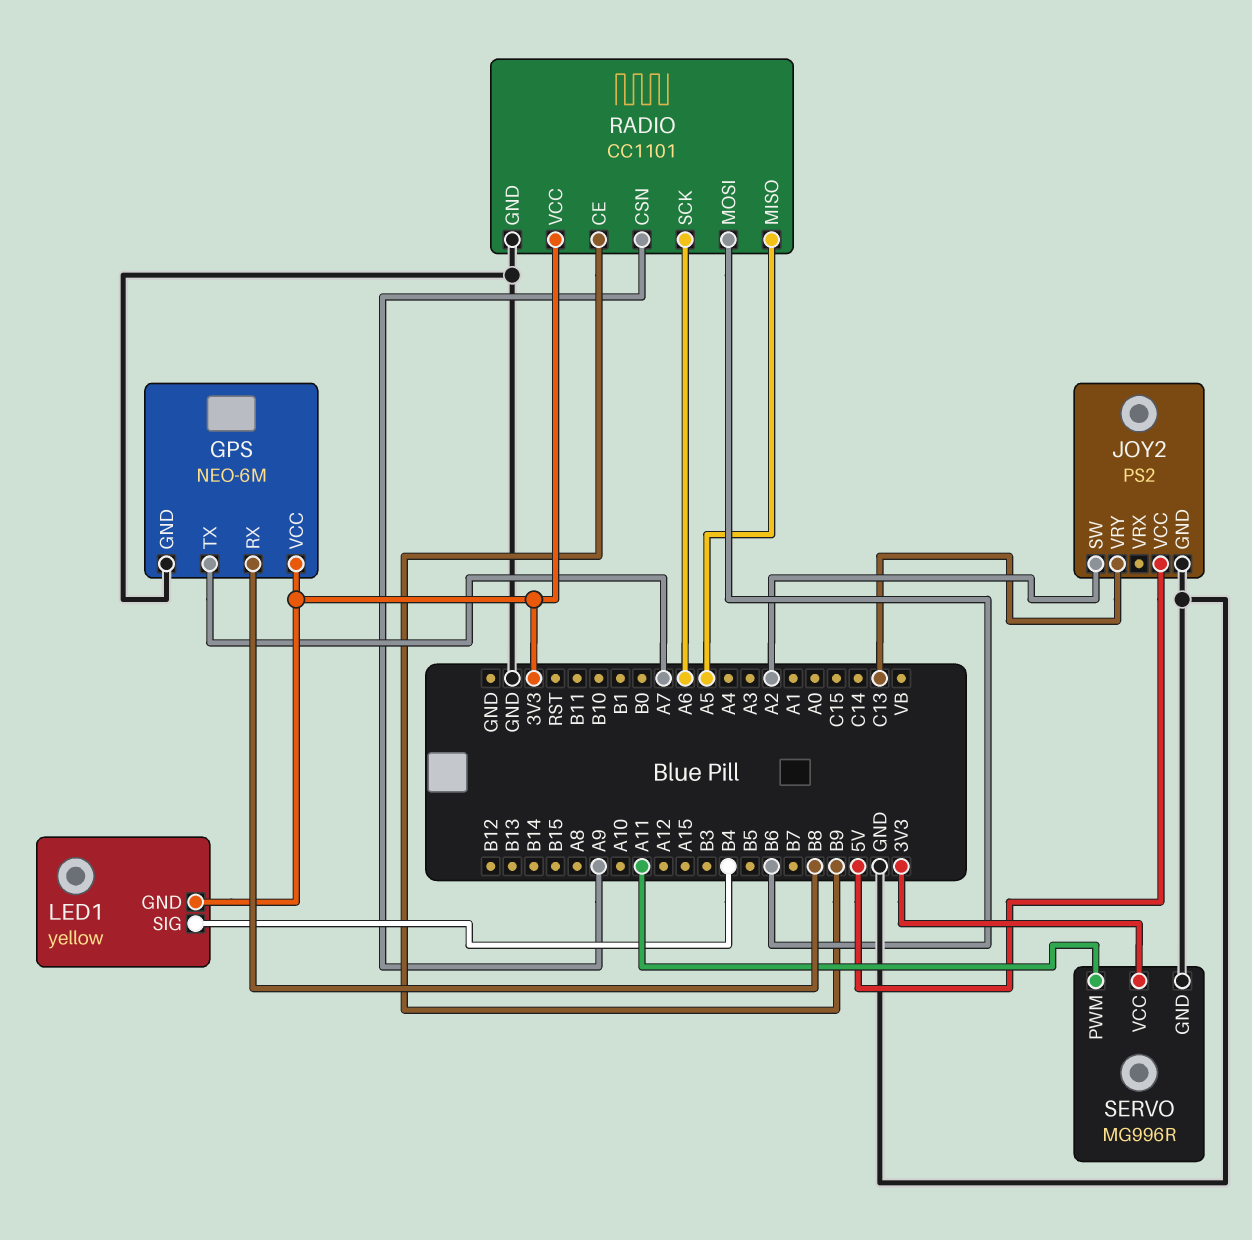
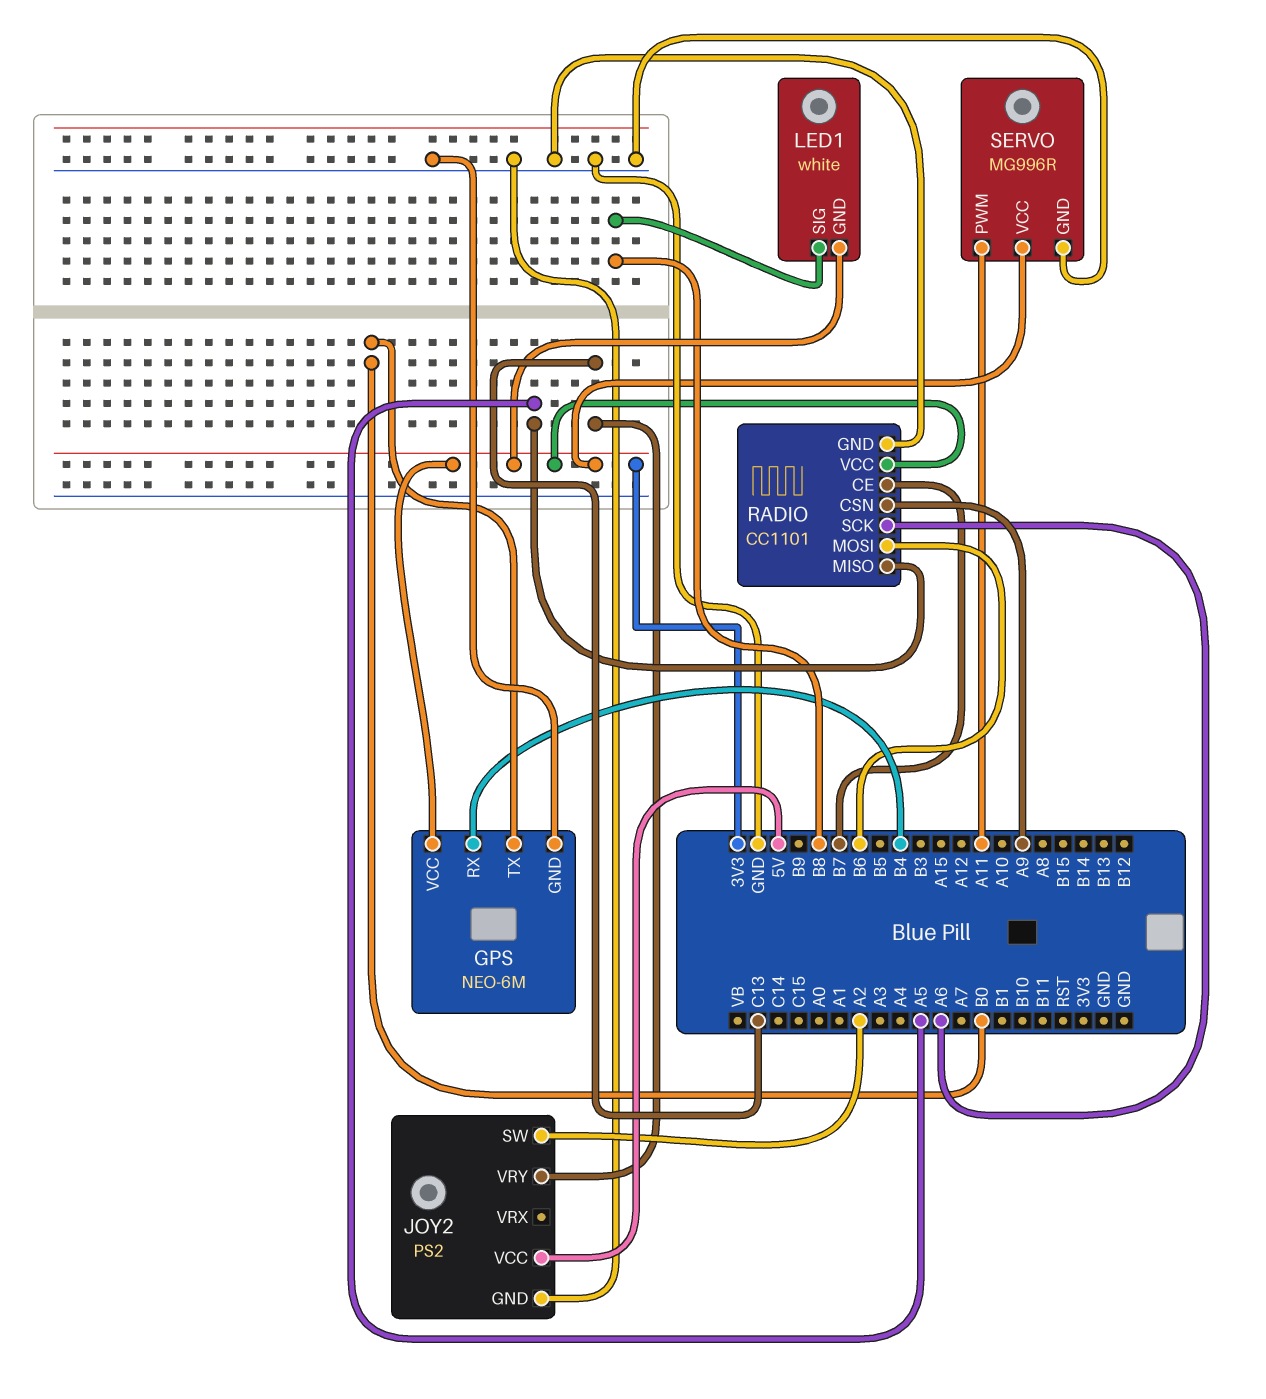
GPS pin RX: B8 -> B4
GPS pin TX: A7 -> B0
LED1: yellow -> white
LED1 pin SIG: B4 -> B8
RADIO pin CE: B9 -> B7

